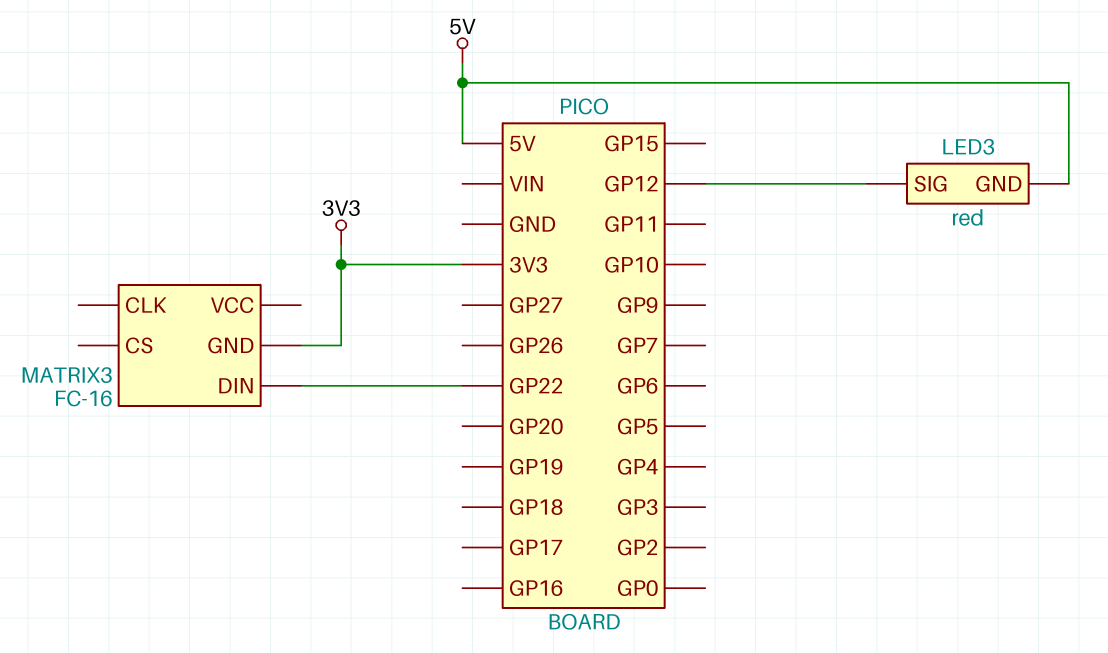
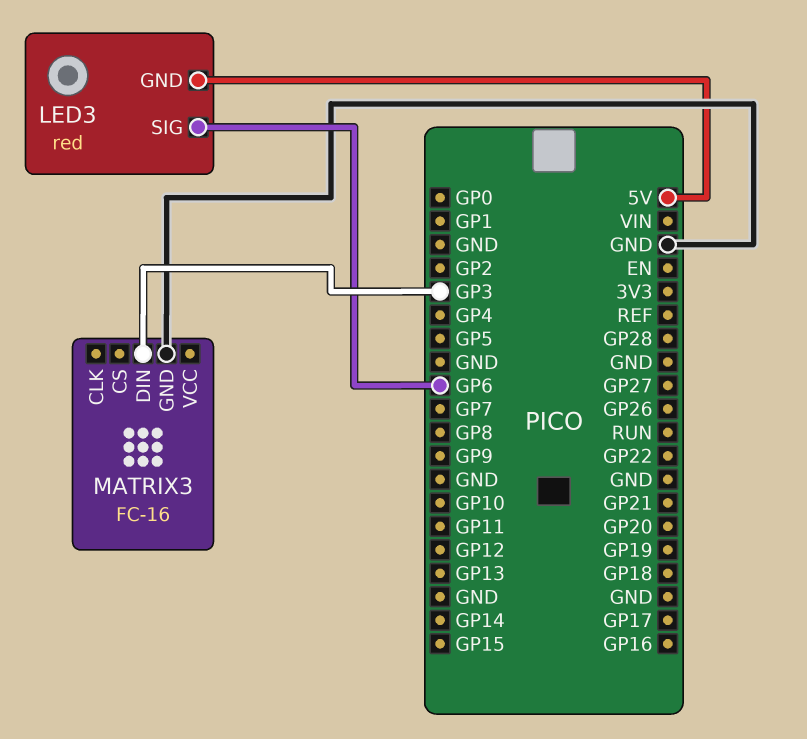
LED3 pin SIG: GP12 -> GP6
MATRIX3 pin DIN: GP22 -> GP3
MATRIX3 pin GND: 3V3 -> GND

